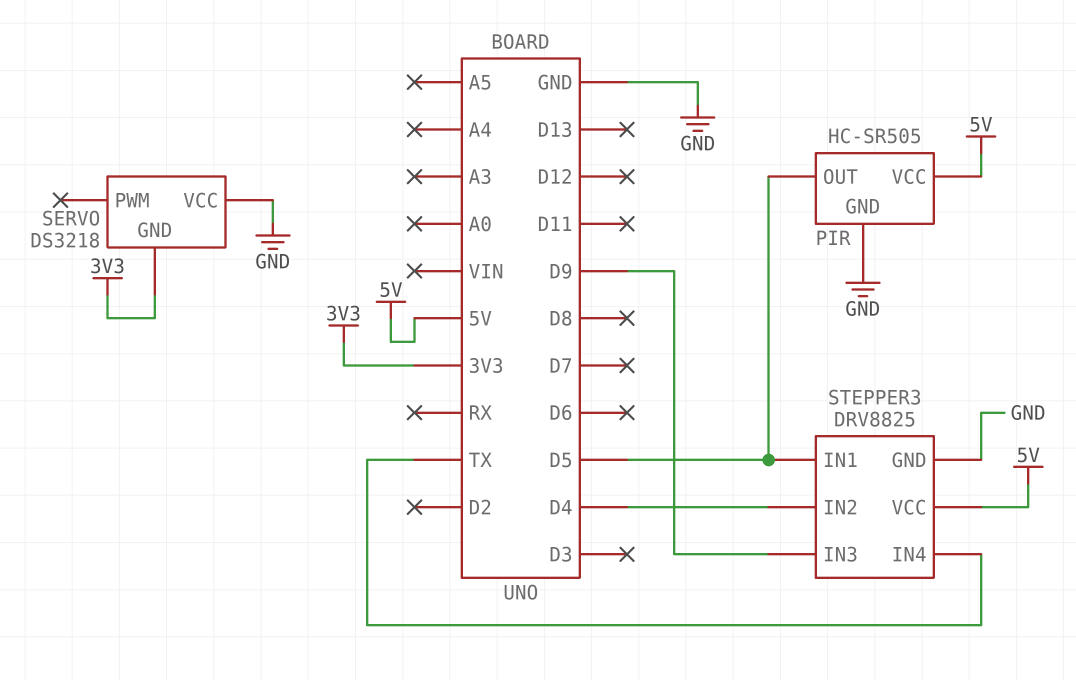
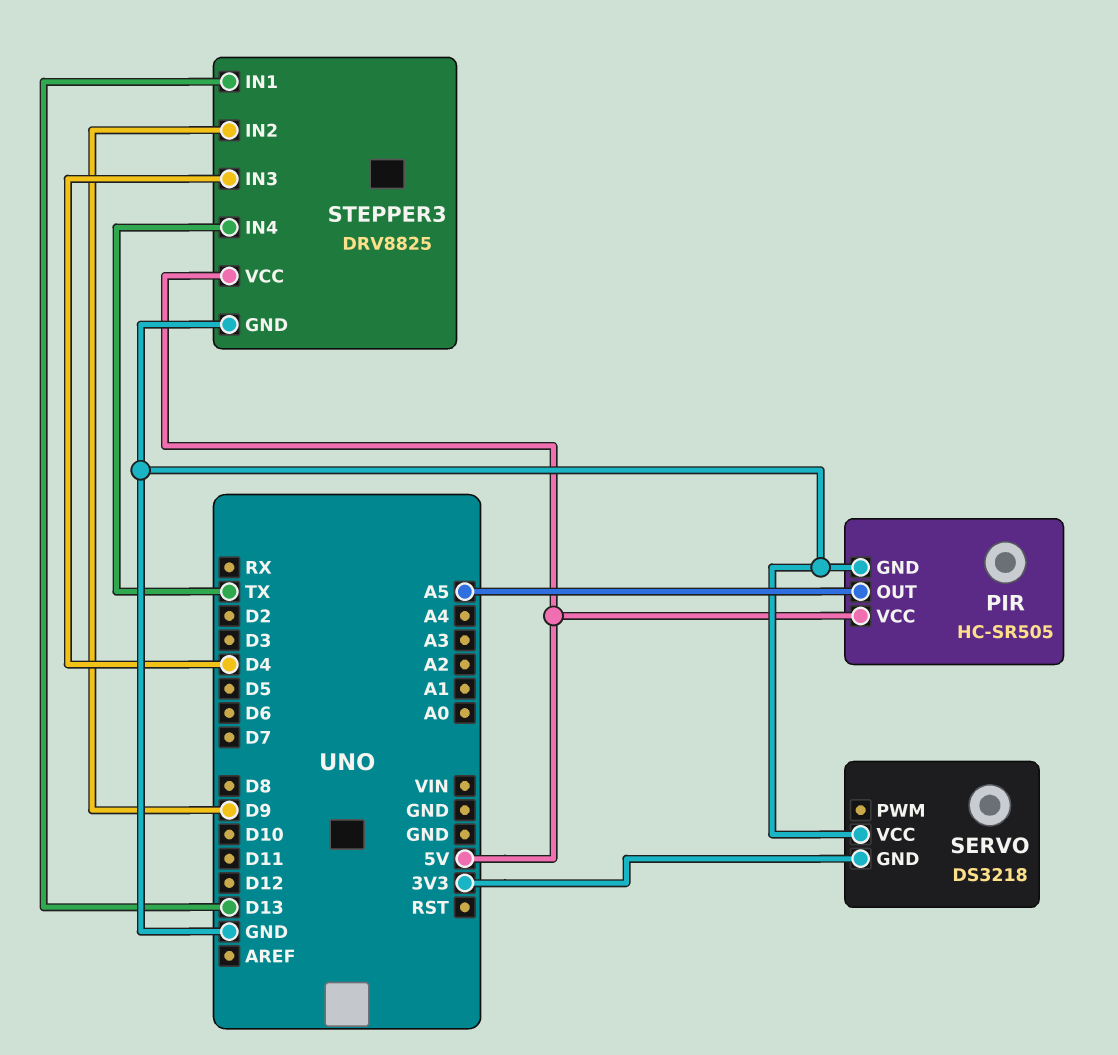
PIR pin OUT: D5 -> A5
STEPPER3 pin IN1: D5 -> D13
STEPPER3 pin IN2: D4 -> D9
STEPPER3 pin IN3: D9 -> D4

